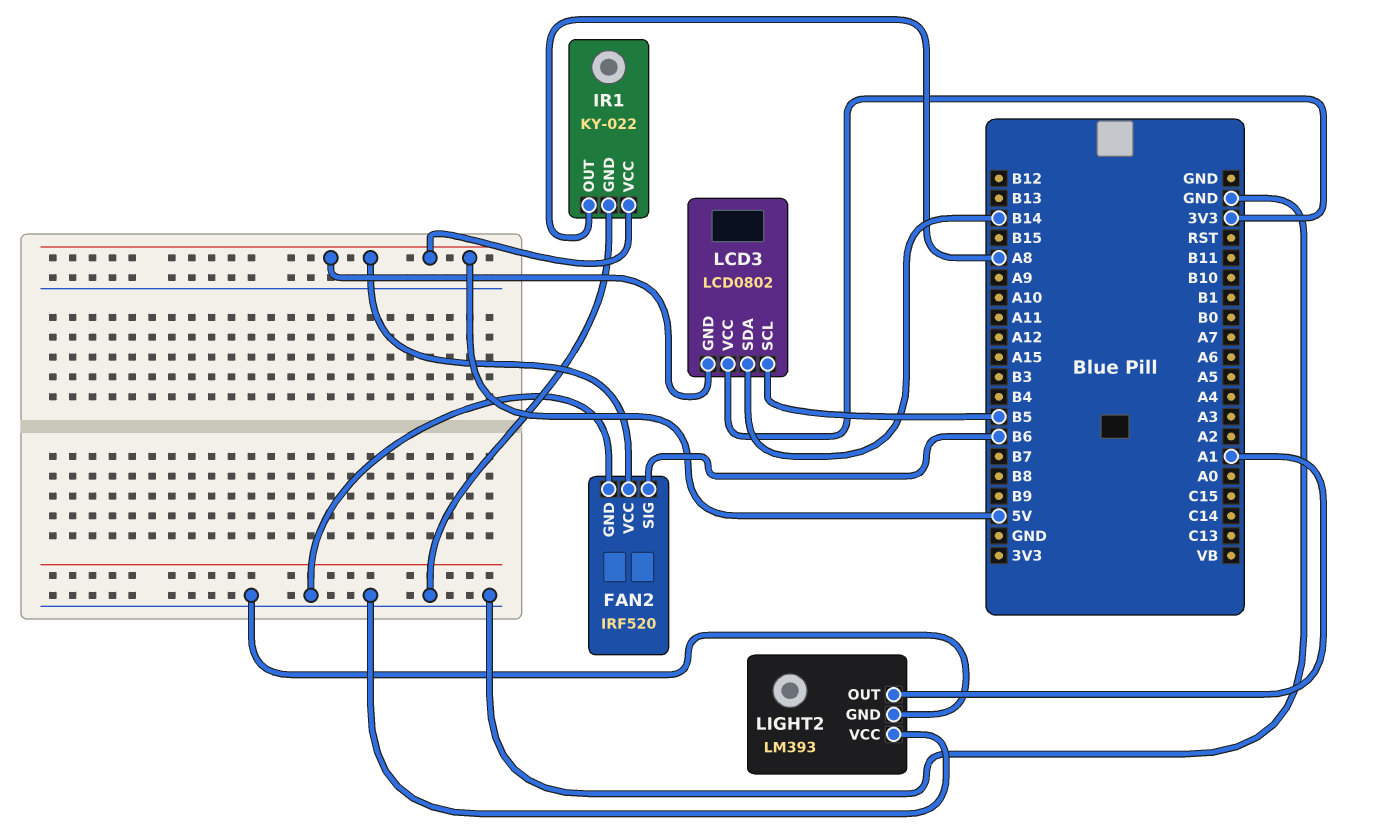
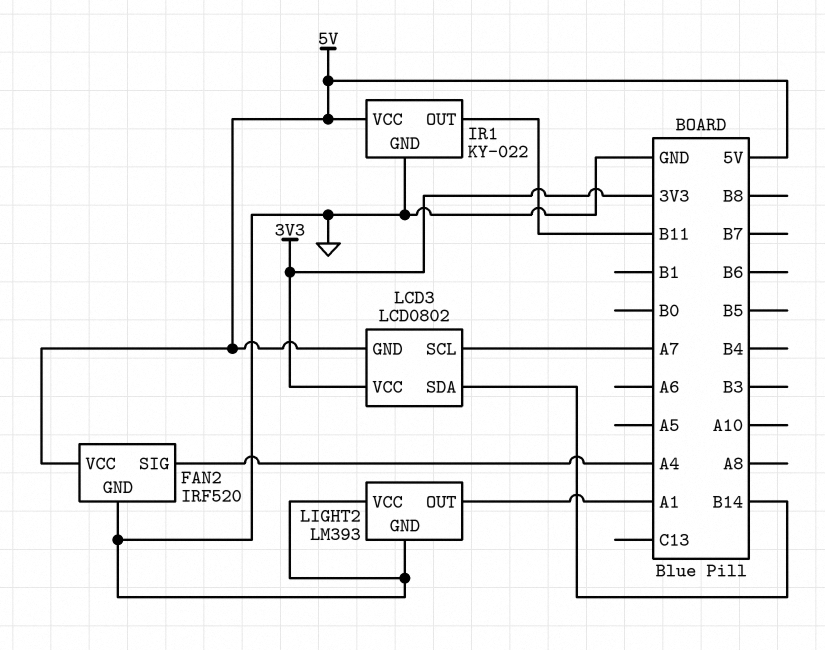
FAN2 pin SIG: B6 -> A4
IR1 pin OUT: A8 -> B11
LCD3 pin SCL: B5 -> A7

